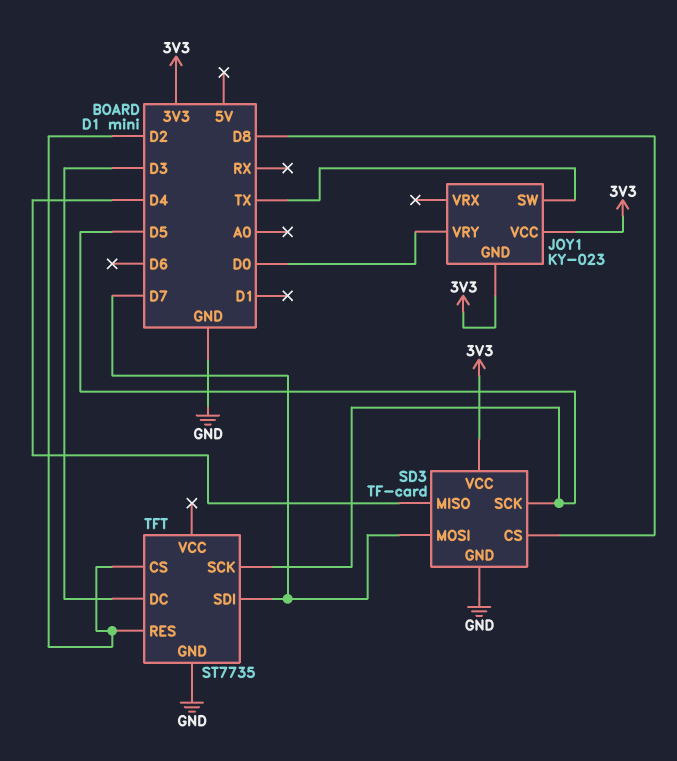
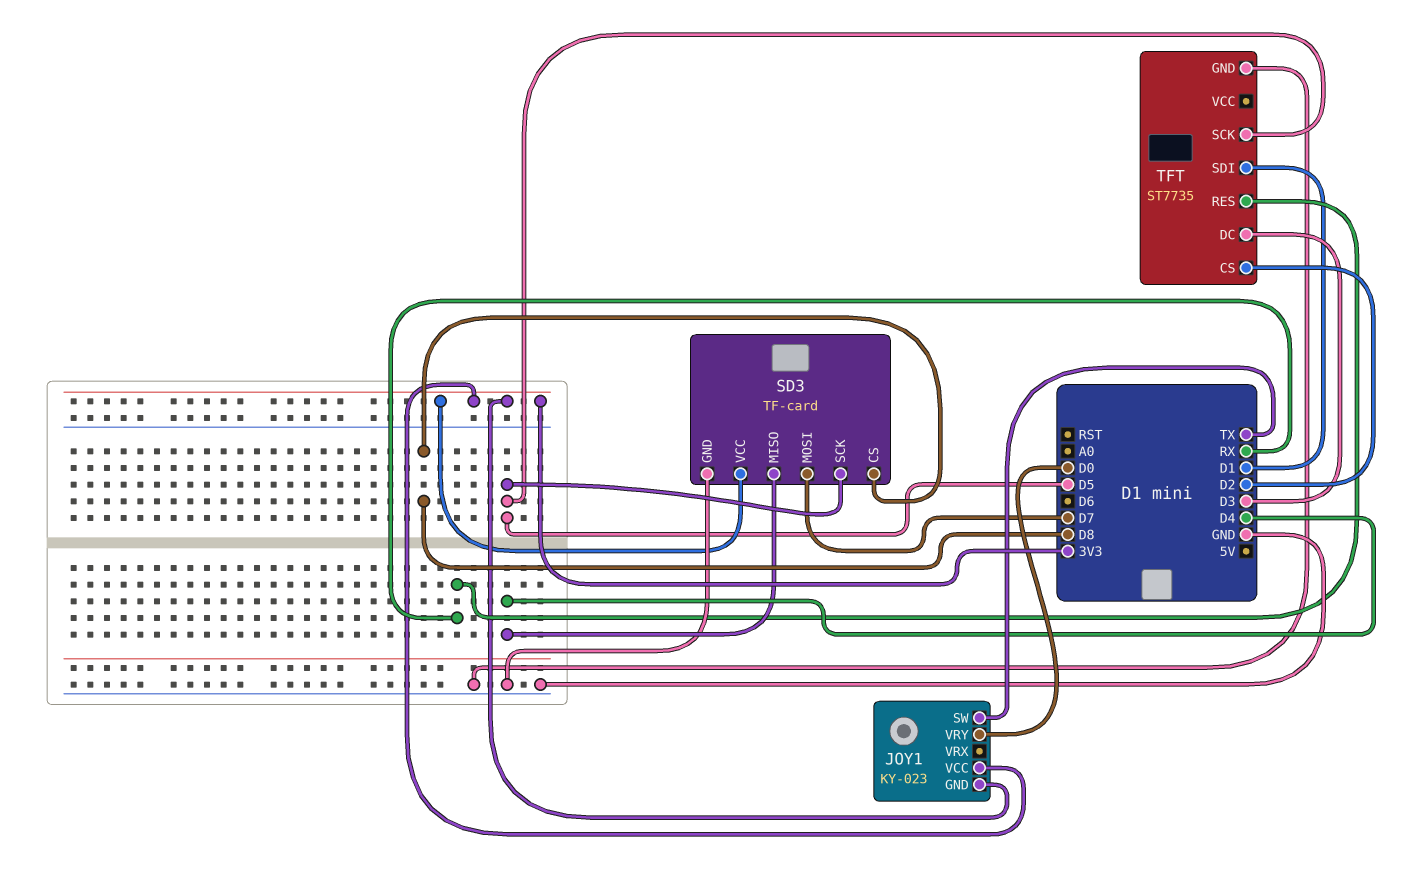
TFT pin RES: D2 -> RX
TFT pin SDI: D7 -> D1

